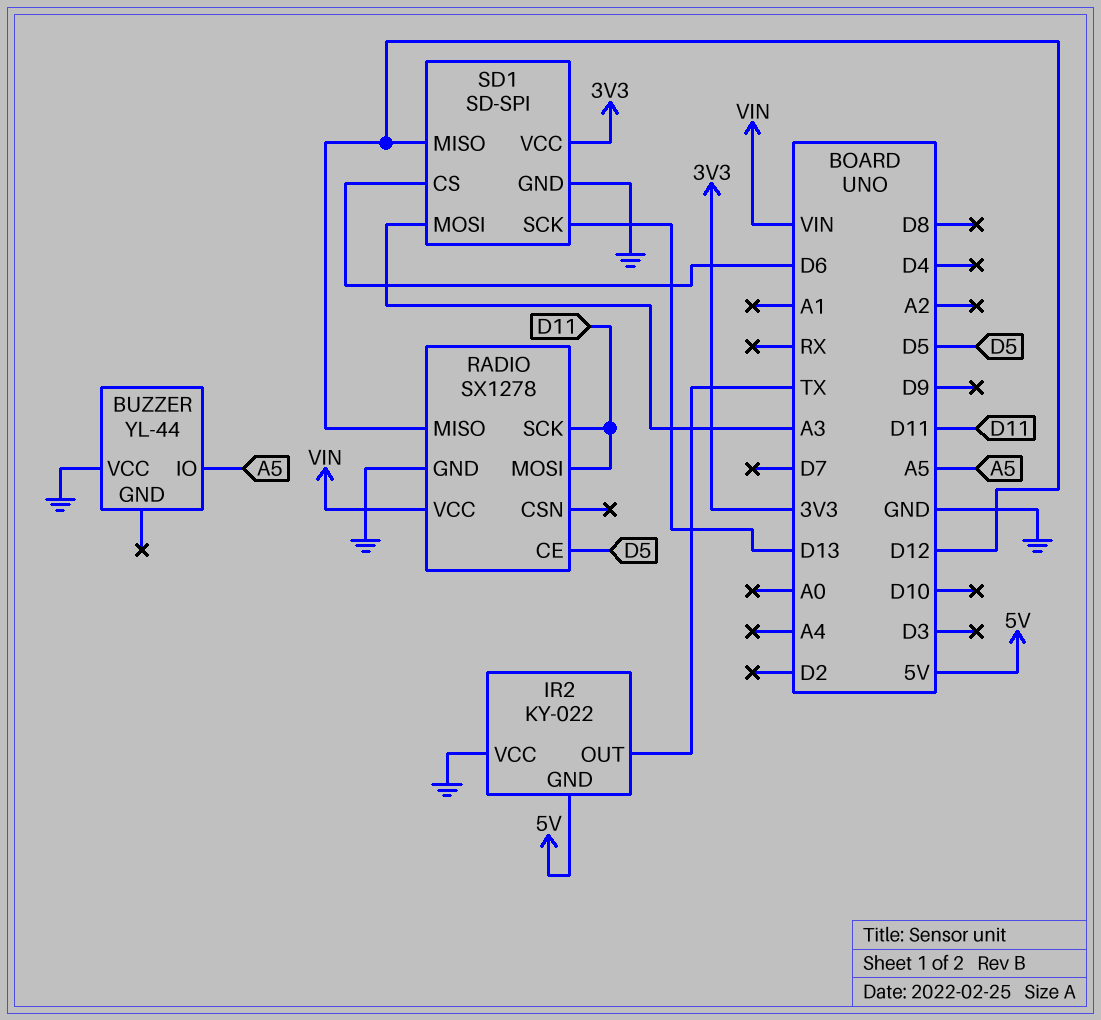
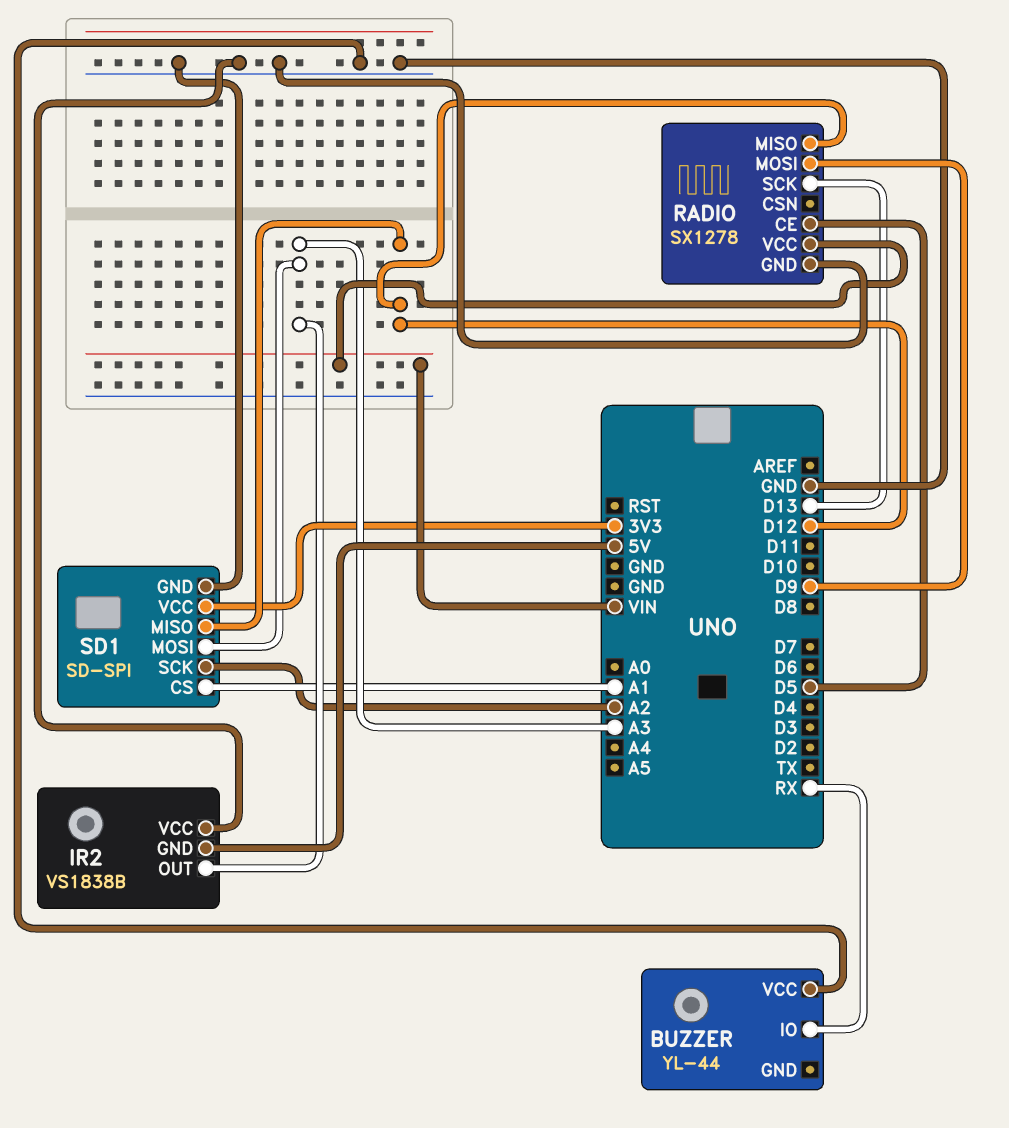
BUZZER pin IO: A5 -> RX
IR2: KY-022 -> VS1838B
IR2 pin OUT: TX -> A3
RADIO pin MOSI: D11 -> D9
RADIO pin SCK: D11 -> D13
SD1 pin CS: D6 -> A1
SD1 pin SCK: D13 -> A2

